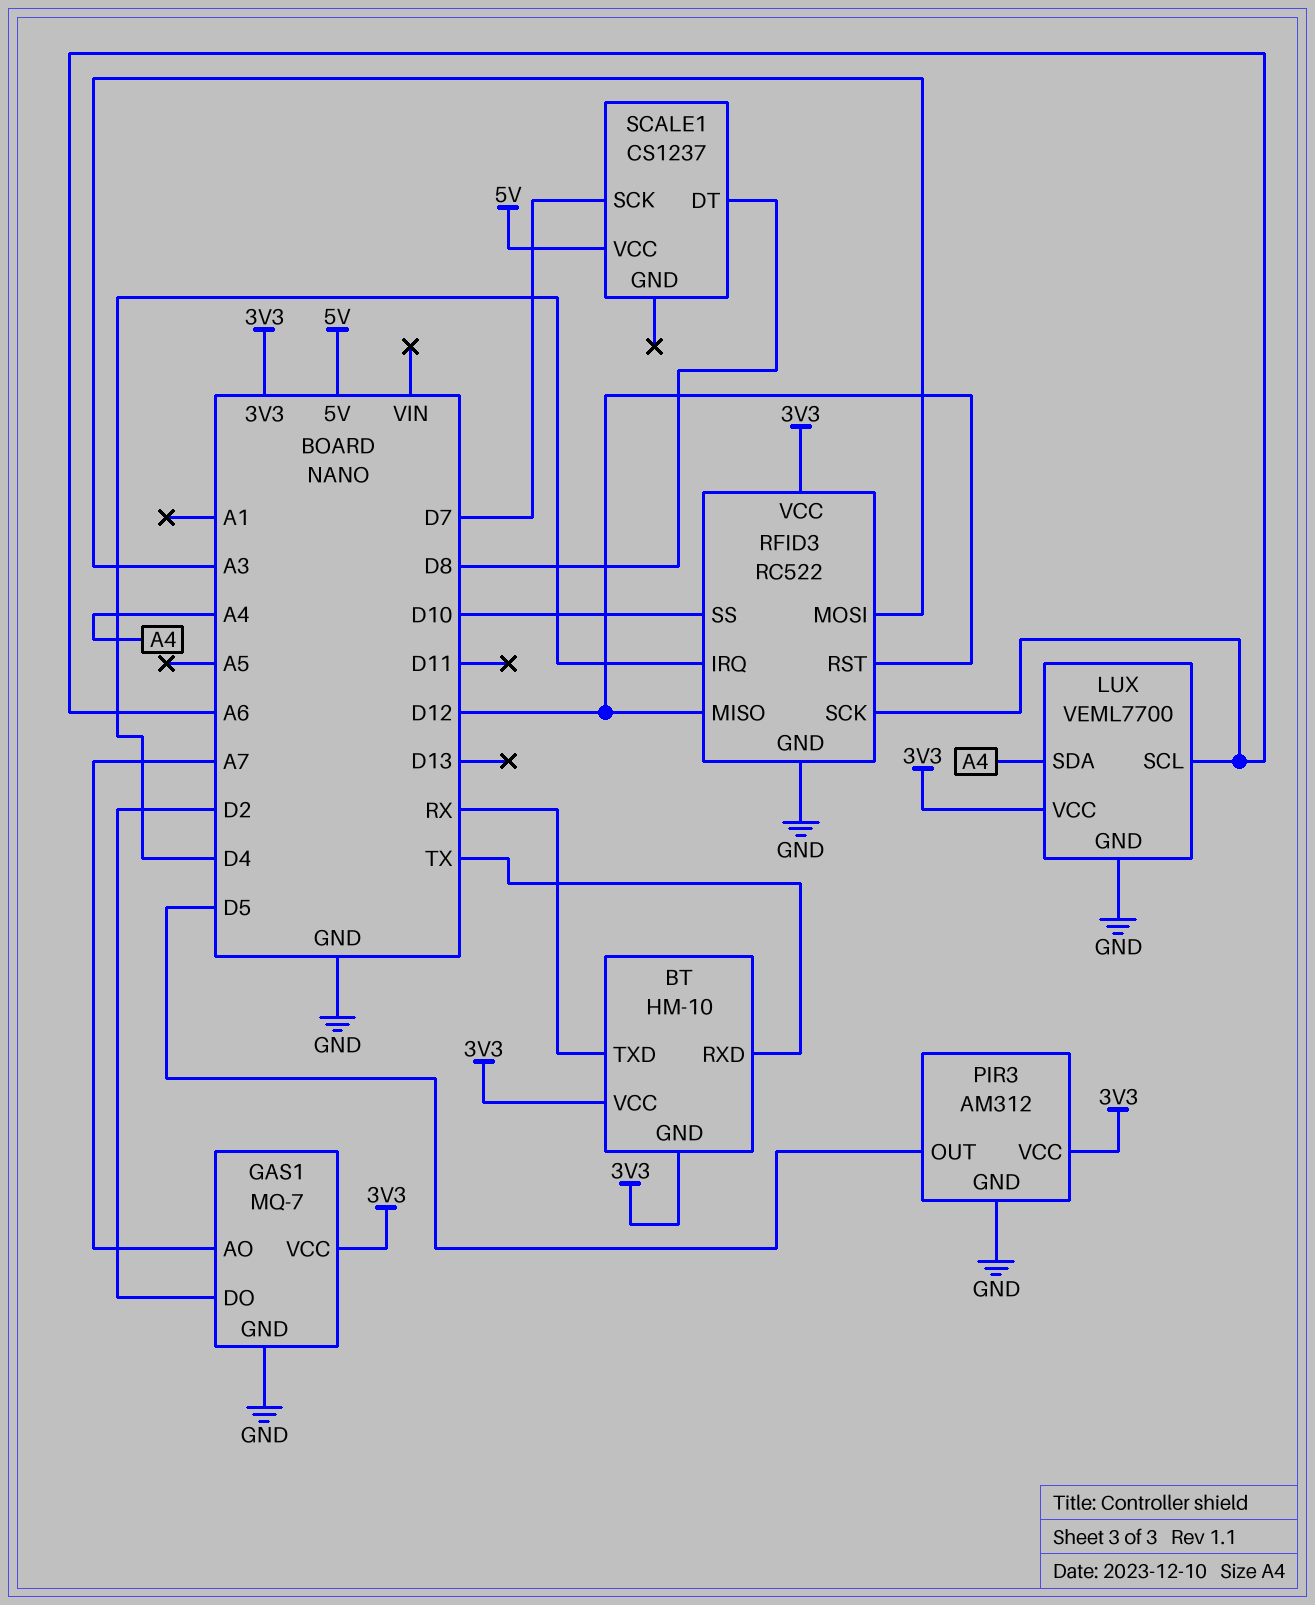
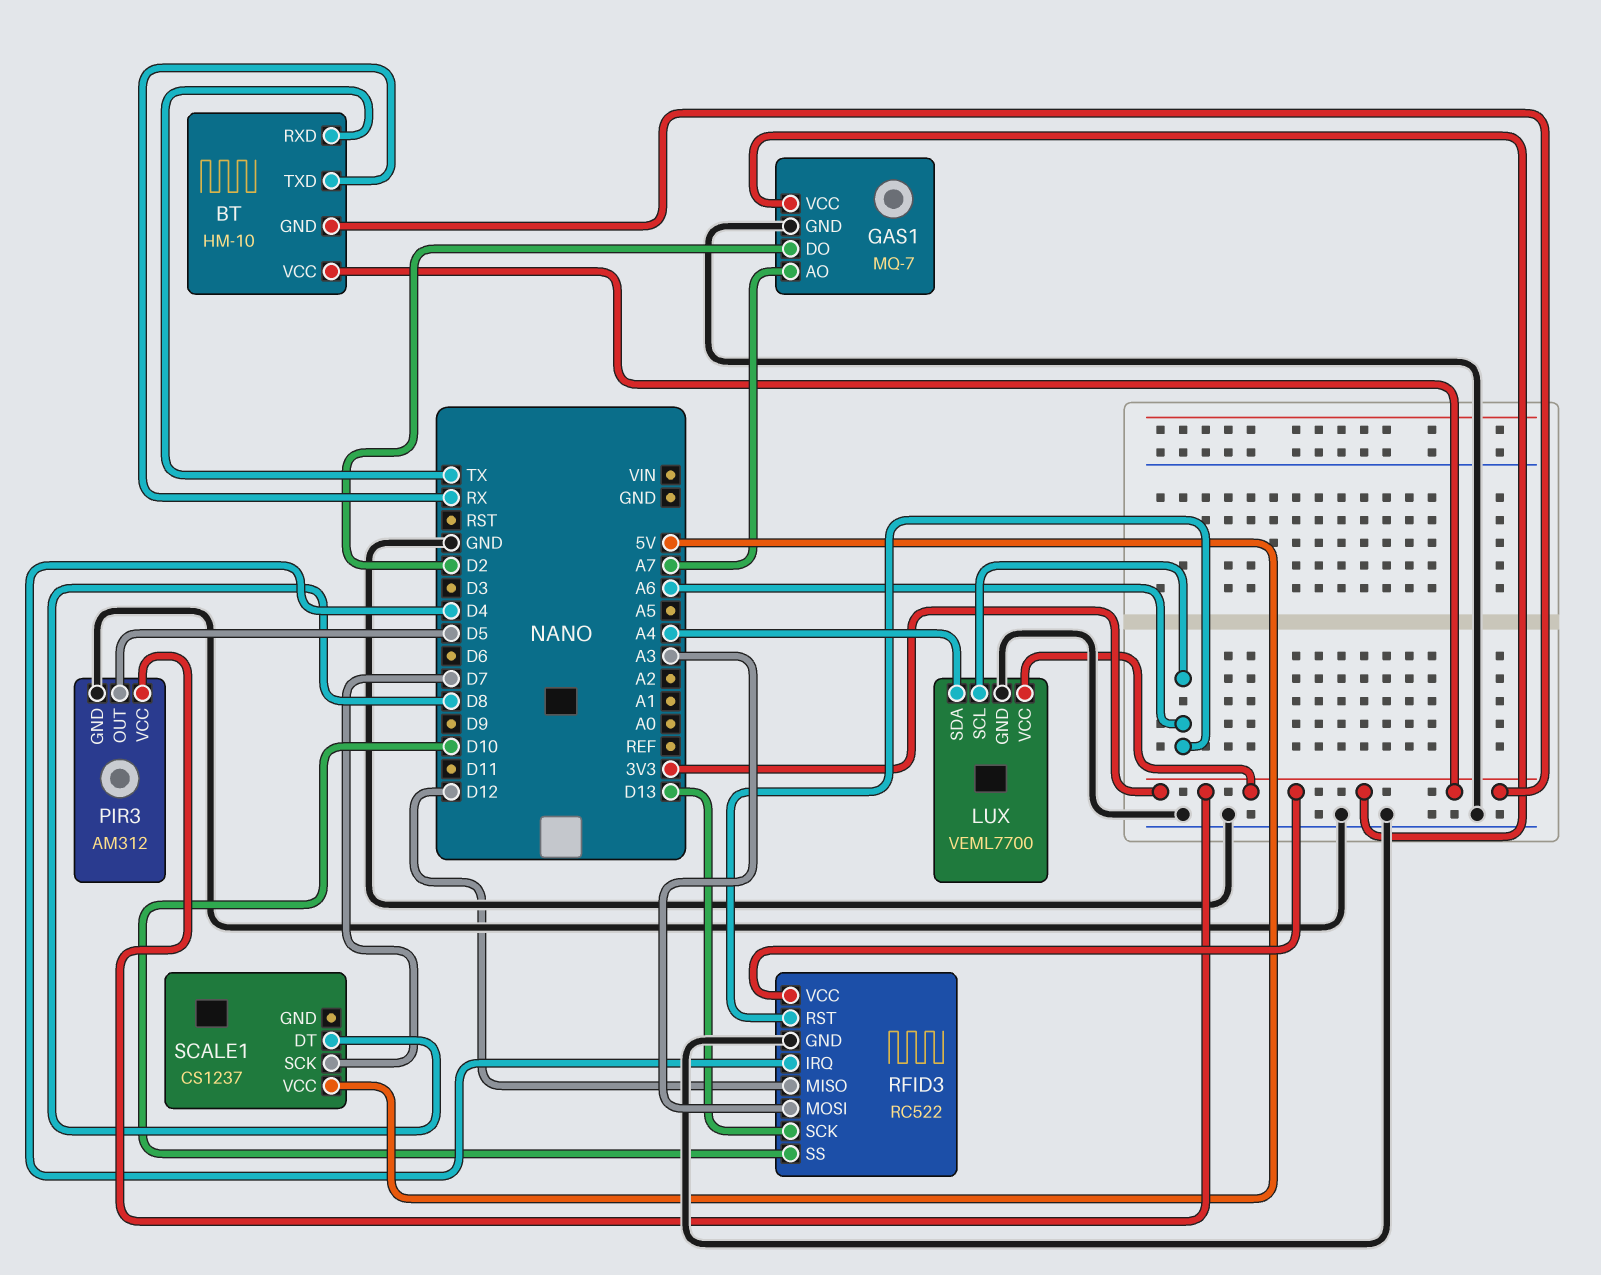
RFID3 pin RST: D12 -> A6
RFID3 pin SCK: A6 -> D13

